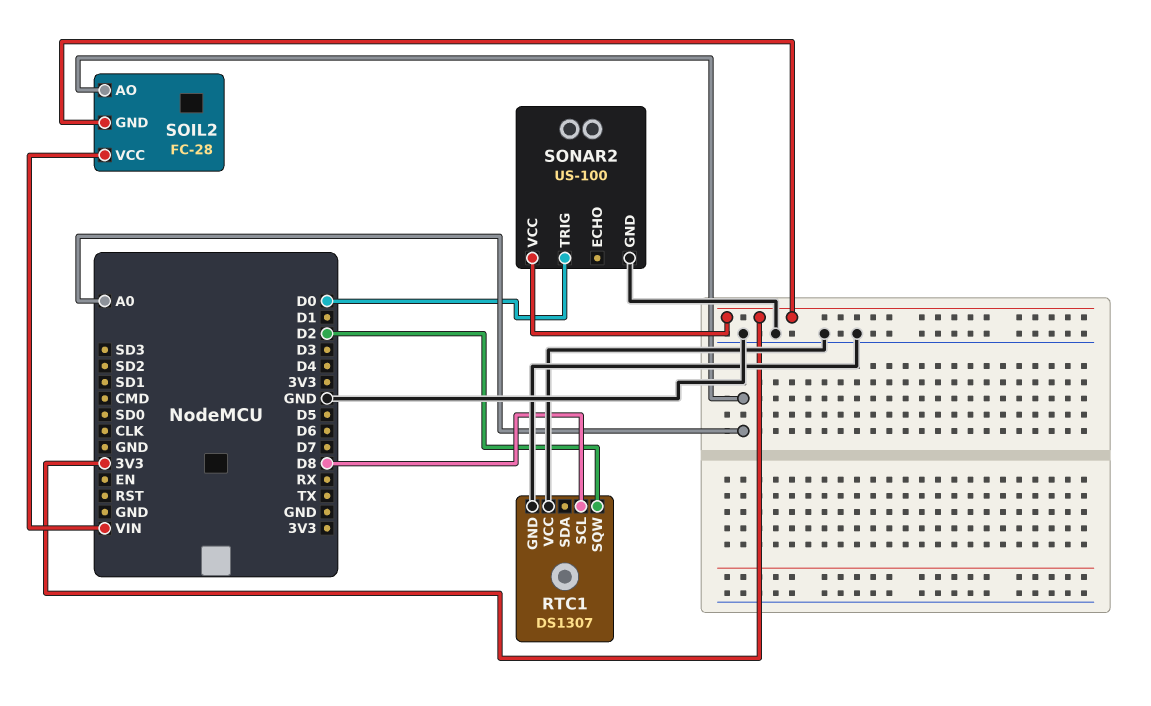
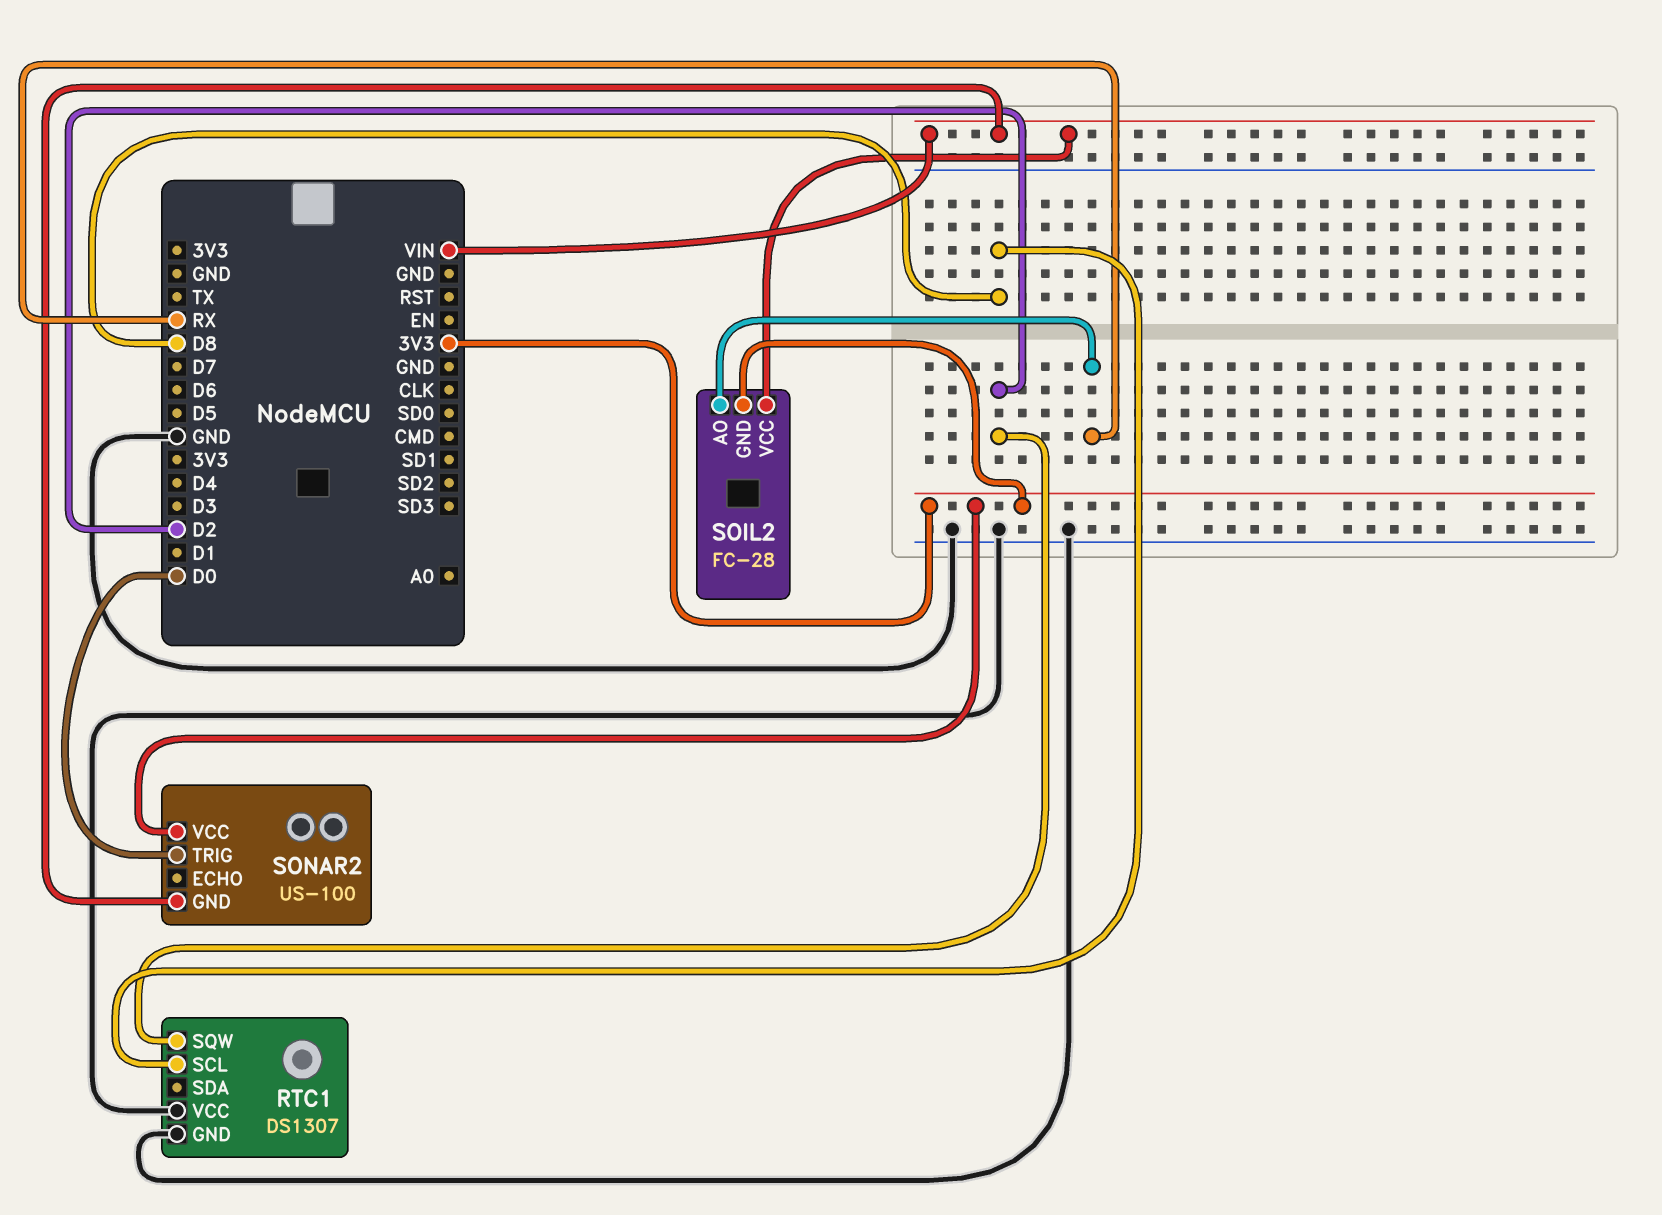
SOIL2 pin AO: A0 -> RX
SONAR2 pin GND: GND -> VIN

